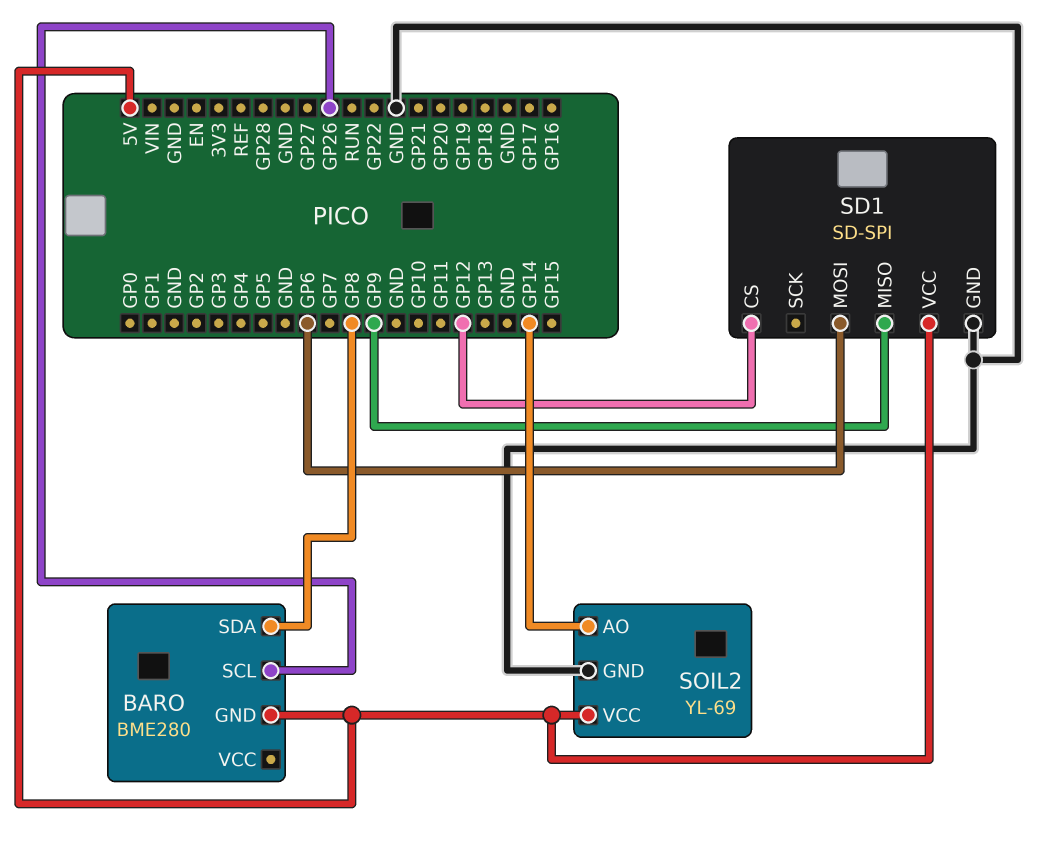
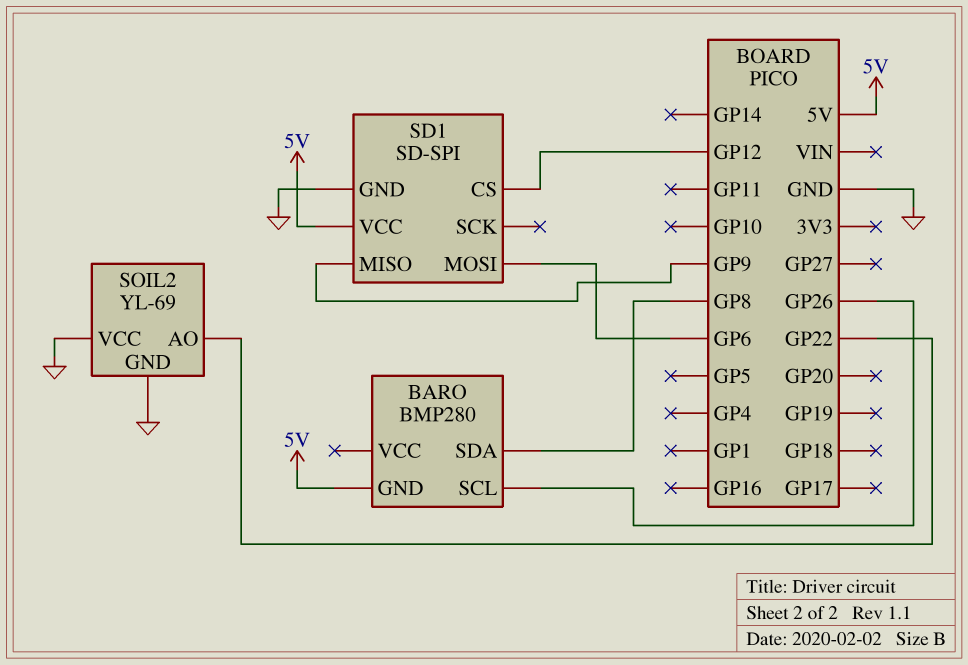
BARO: BME280 -> BMP280
SOIL2 pin AO: GP14 -> GP22
SOIL2 pin VCC: 5V -> GND

